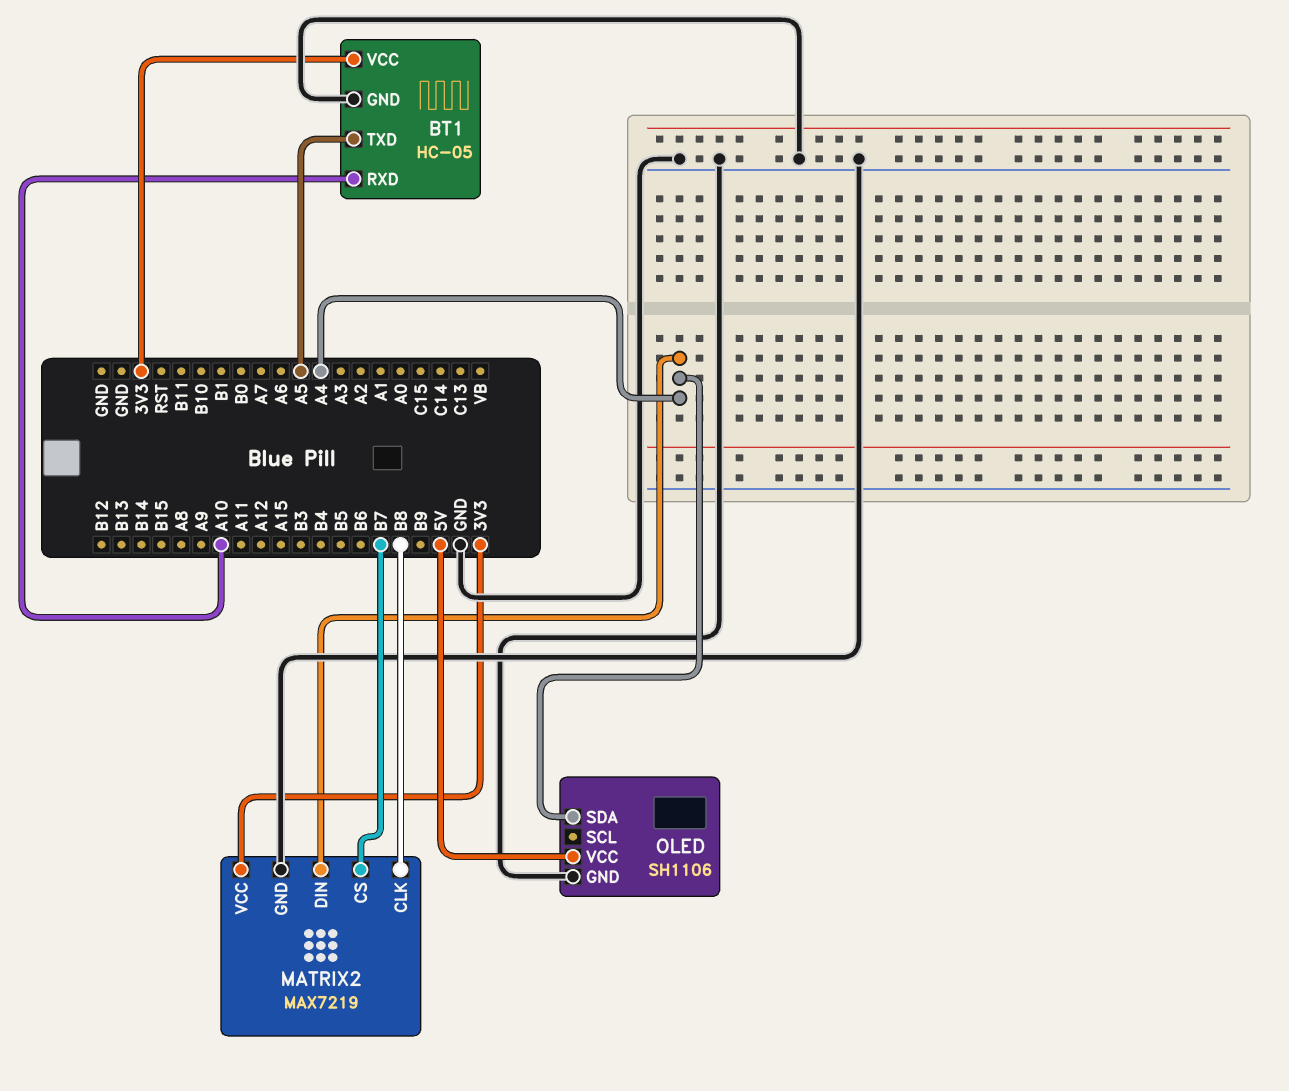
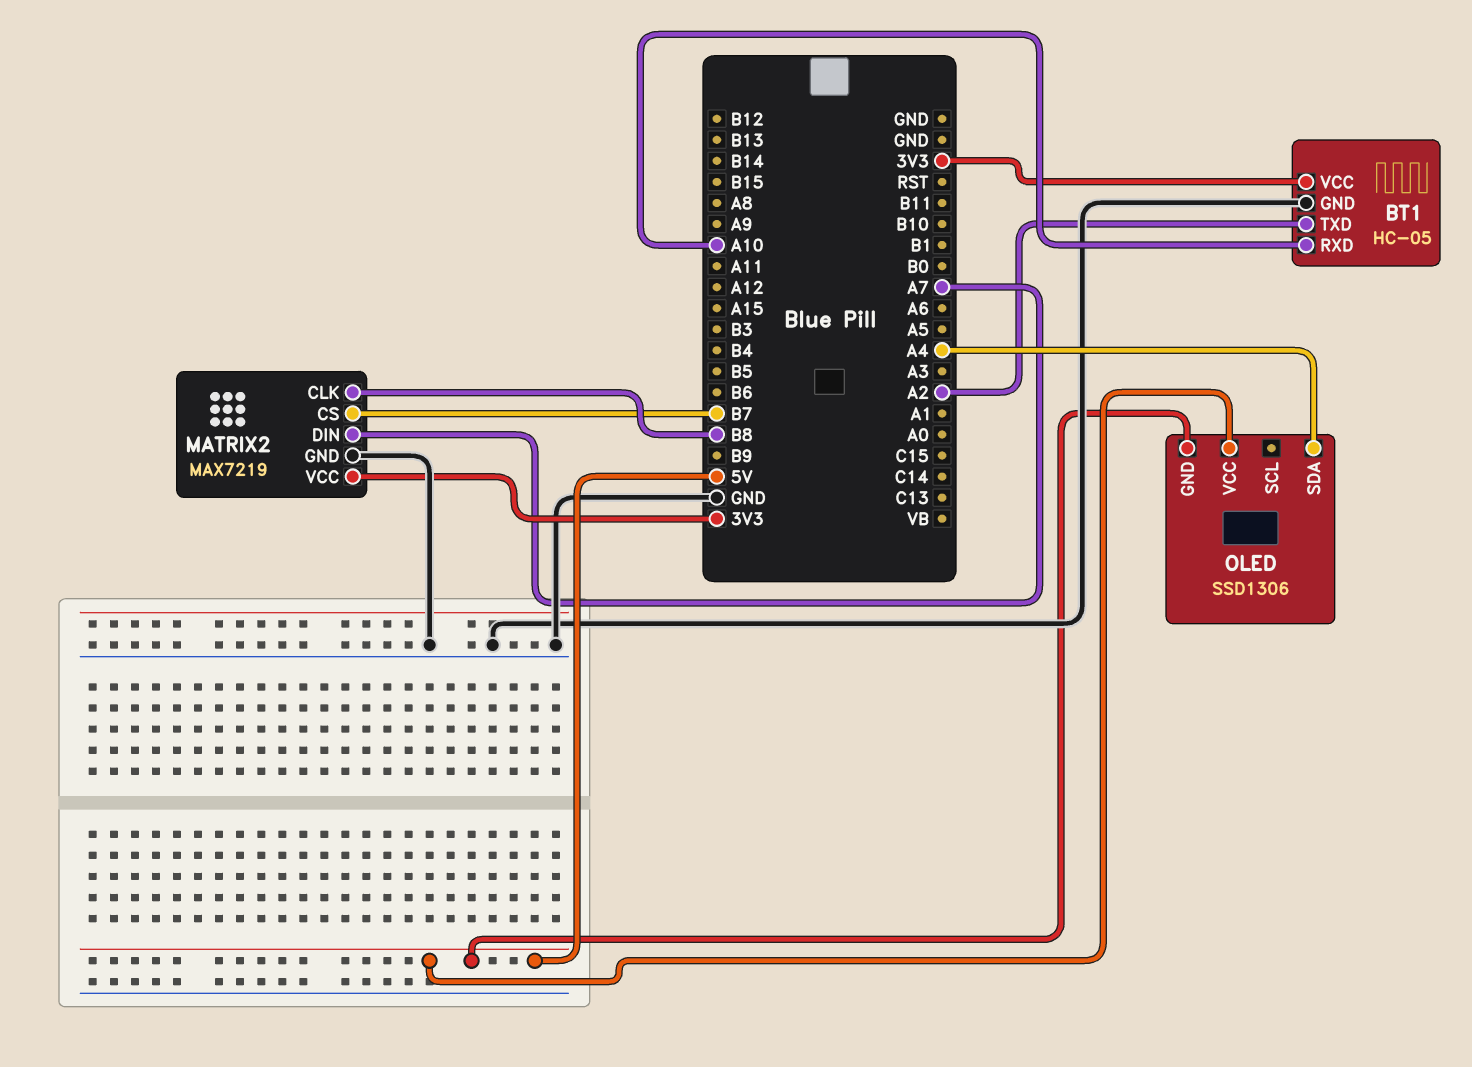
BT1 pin TXD: A5 -> A2
MATRIX2 pin DIN: A4 -> A7
OLED: SH1106 -> SSD1306
OLED pin GND: GND -> 5V

